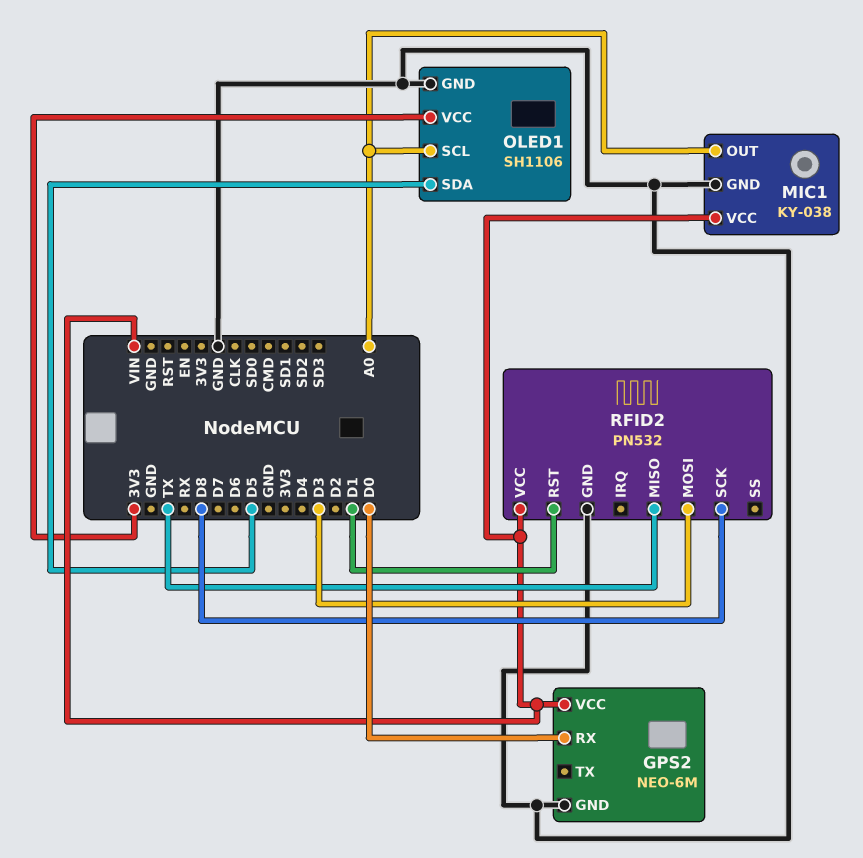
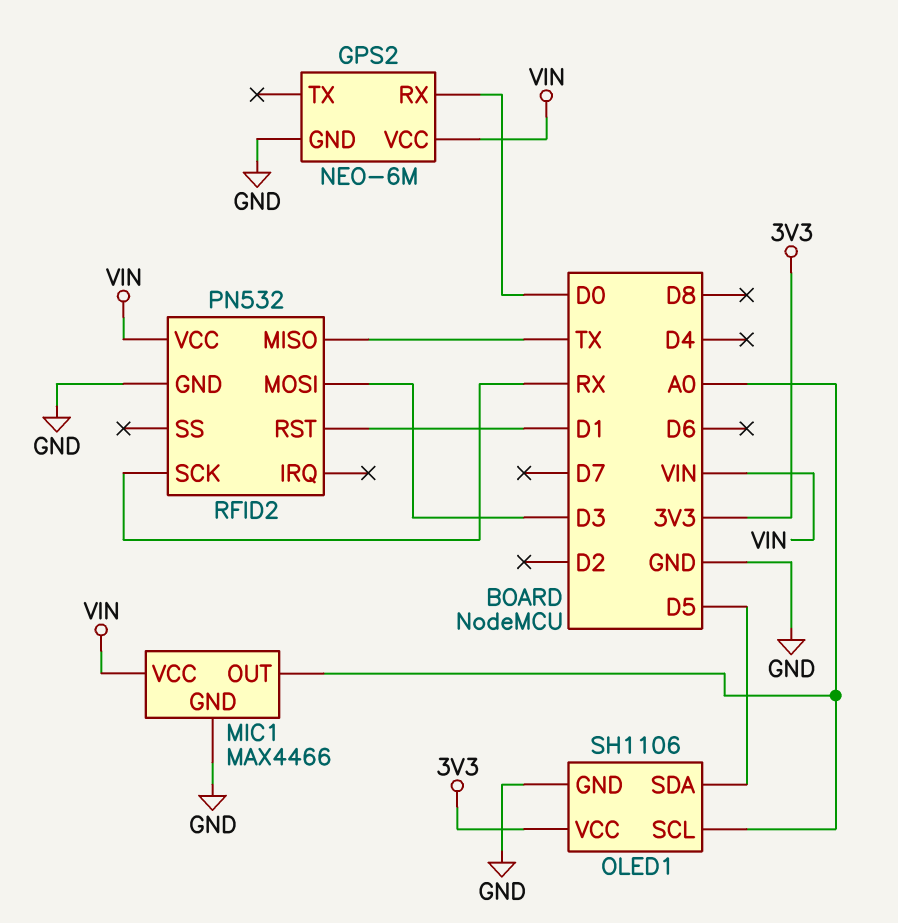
MIC1: KY-038 -> MAX4466
RFID2 pin SCK: D8 -> RX

